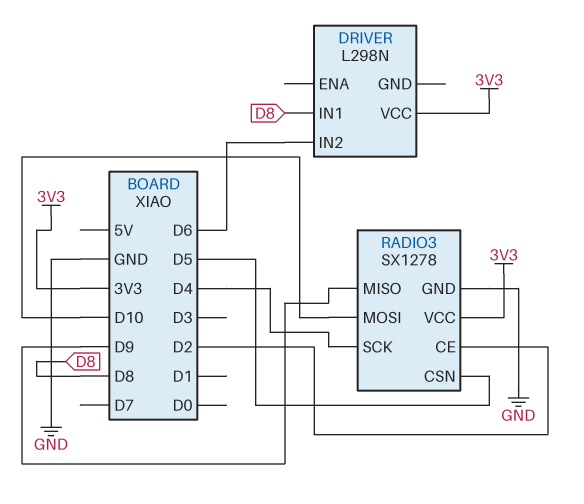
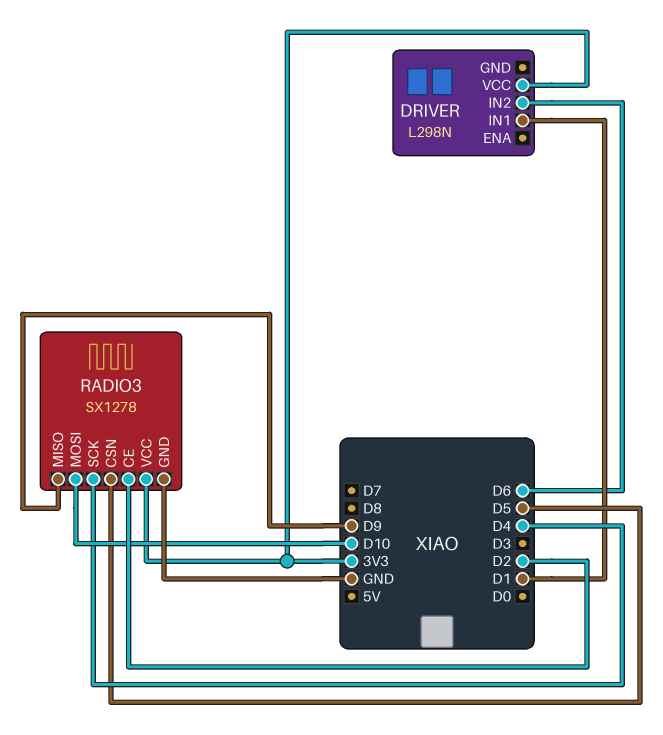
DRIVER pin IN1: D8 -> D1

